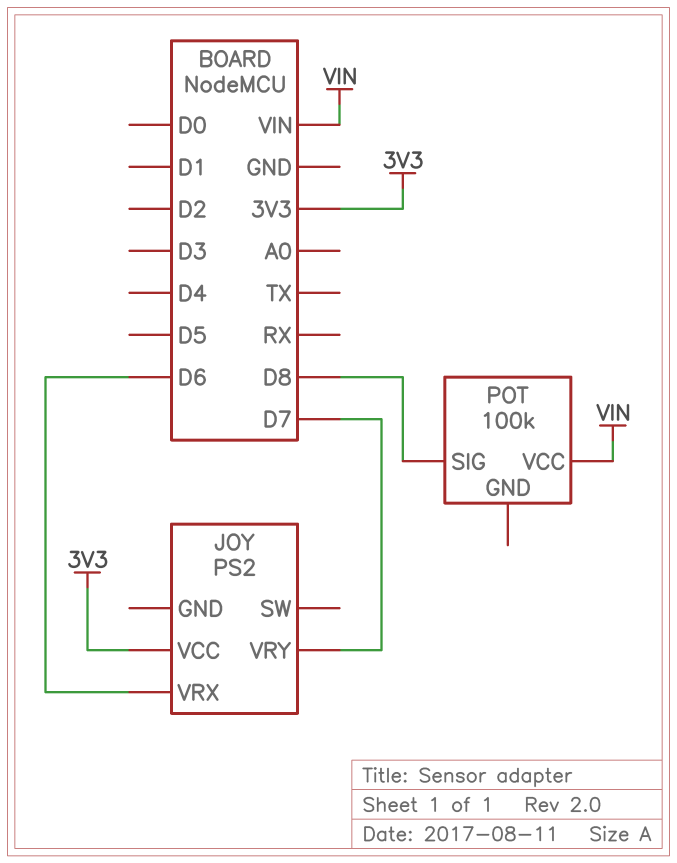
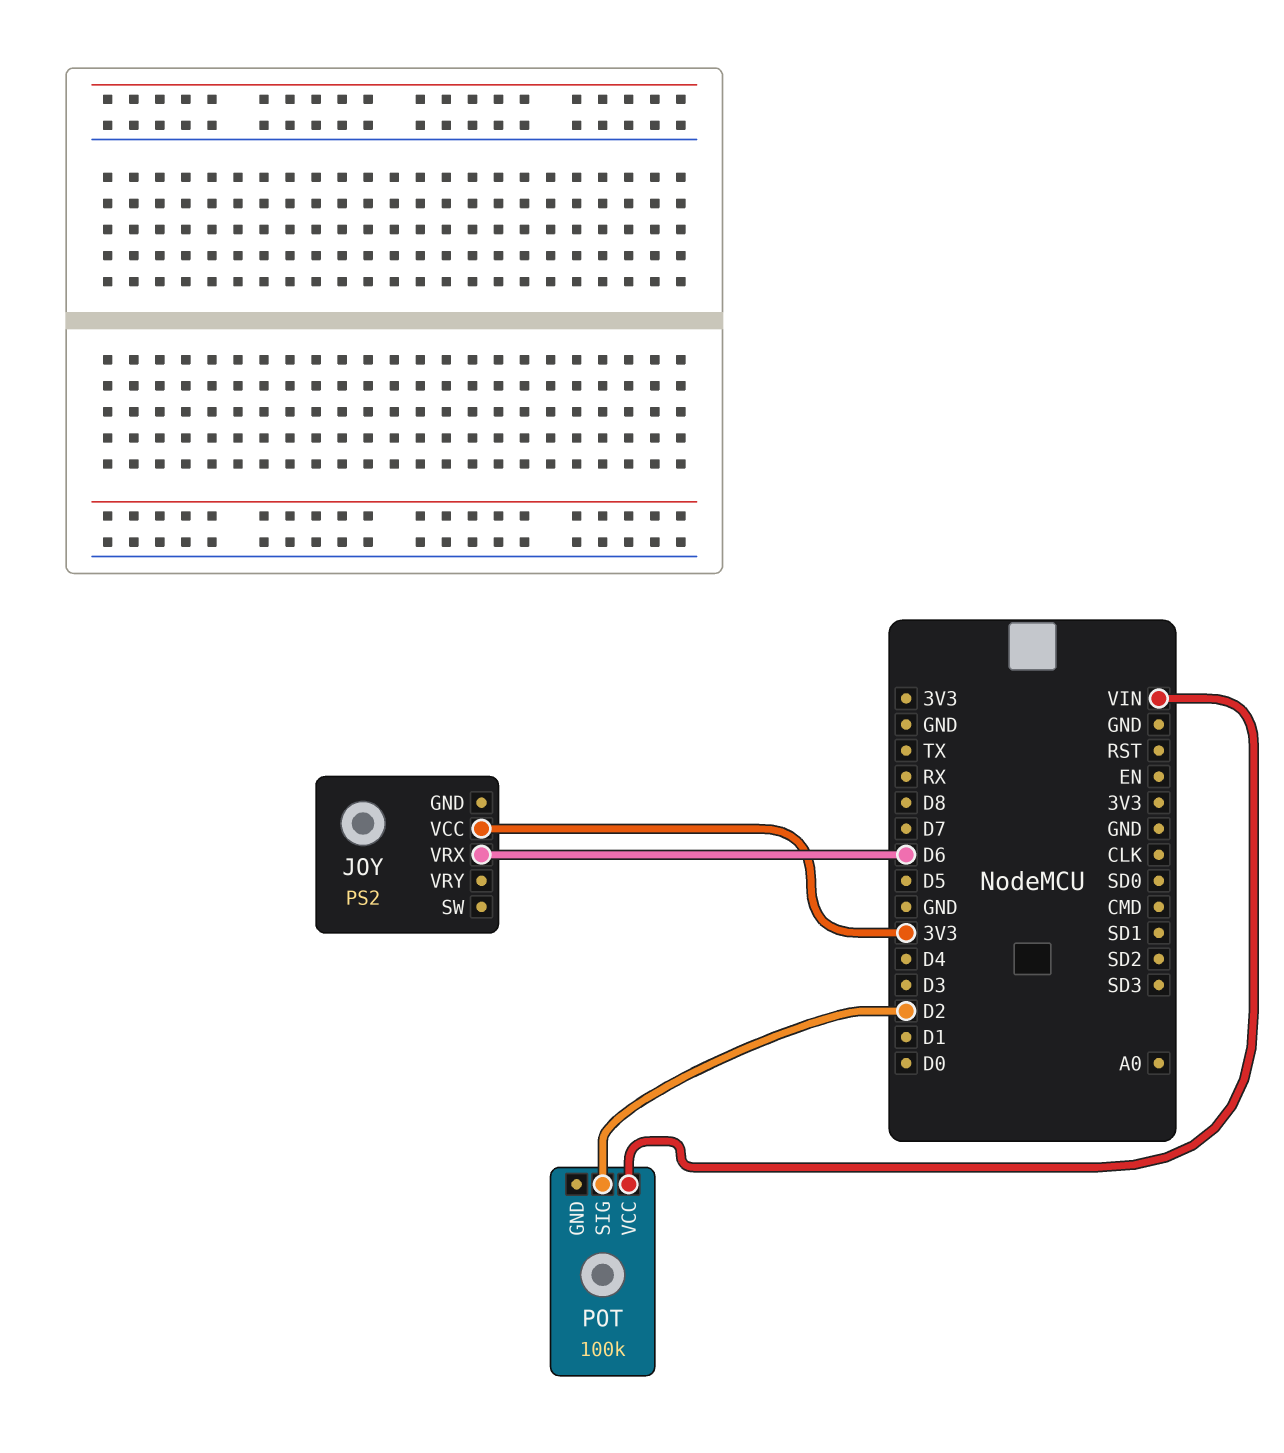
JOY pin VRY: D7 -> none
POT pin SIG: D8 -> D2

